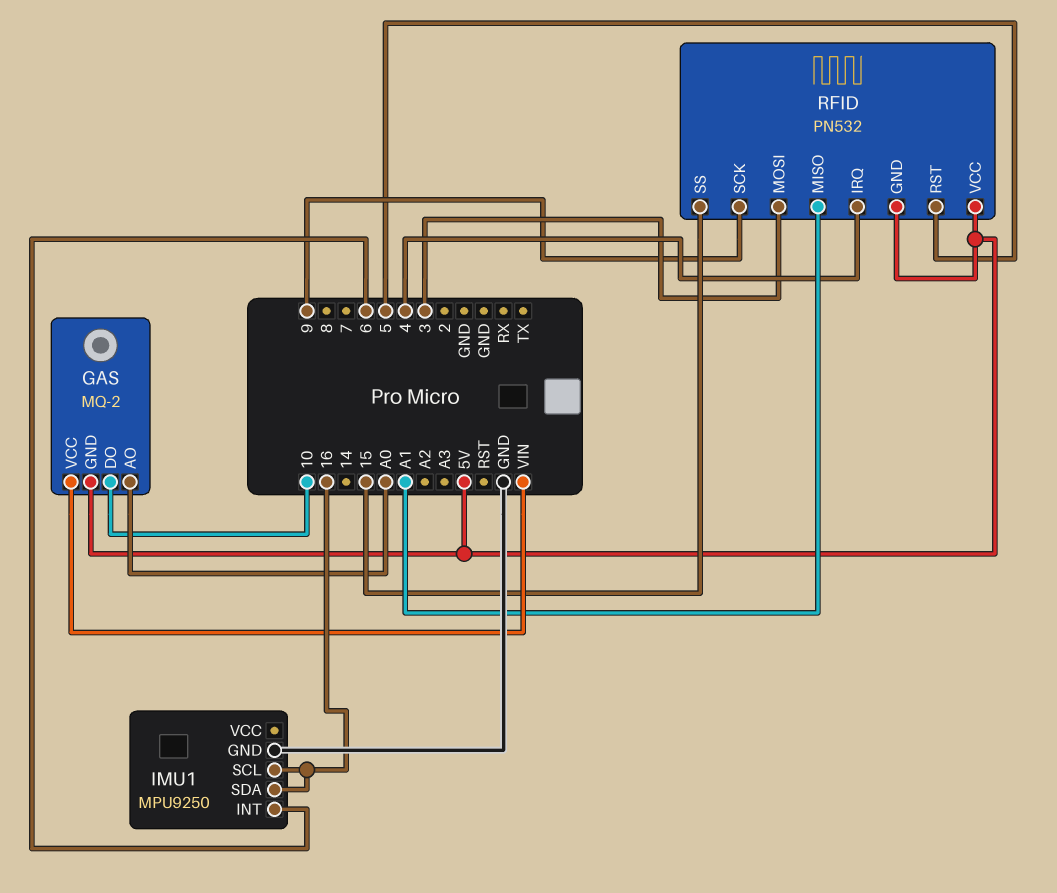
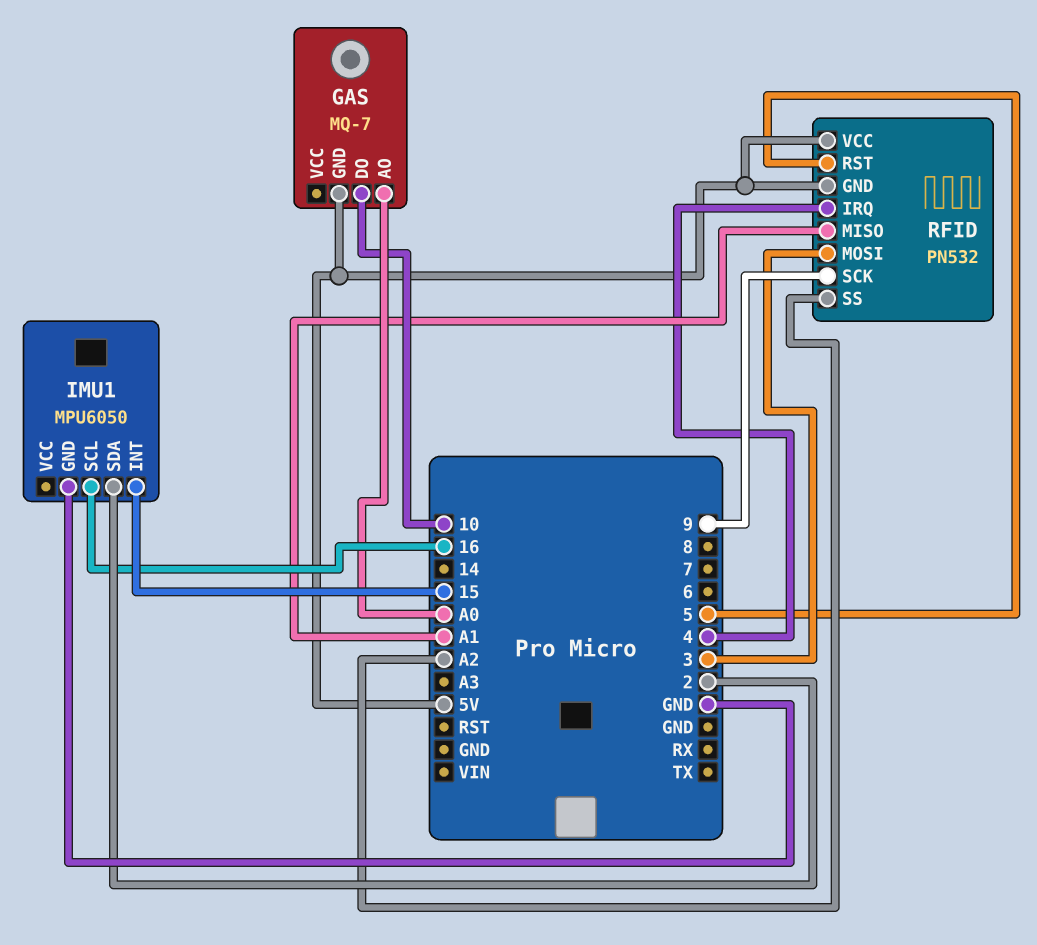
GAS: MQ-2 -> MQ-7
GAS pin VCC: VIN -> none
IMU1: MPU9250 -> MPU6050
IMU1 pin INT: 6 -> 15
IMU1 pin SDA: 16 -> 2
RFID pin SS: 15 -> A2

